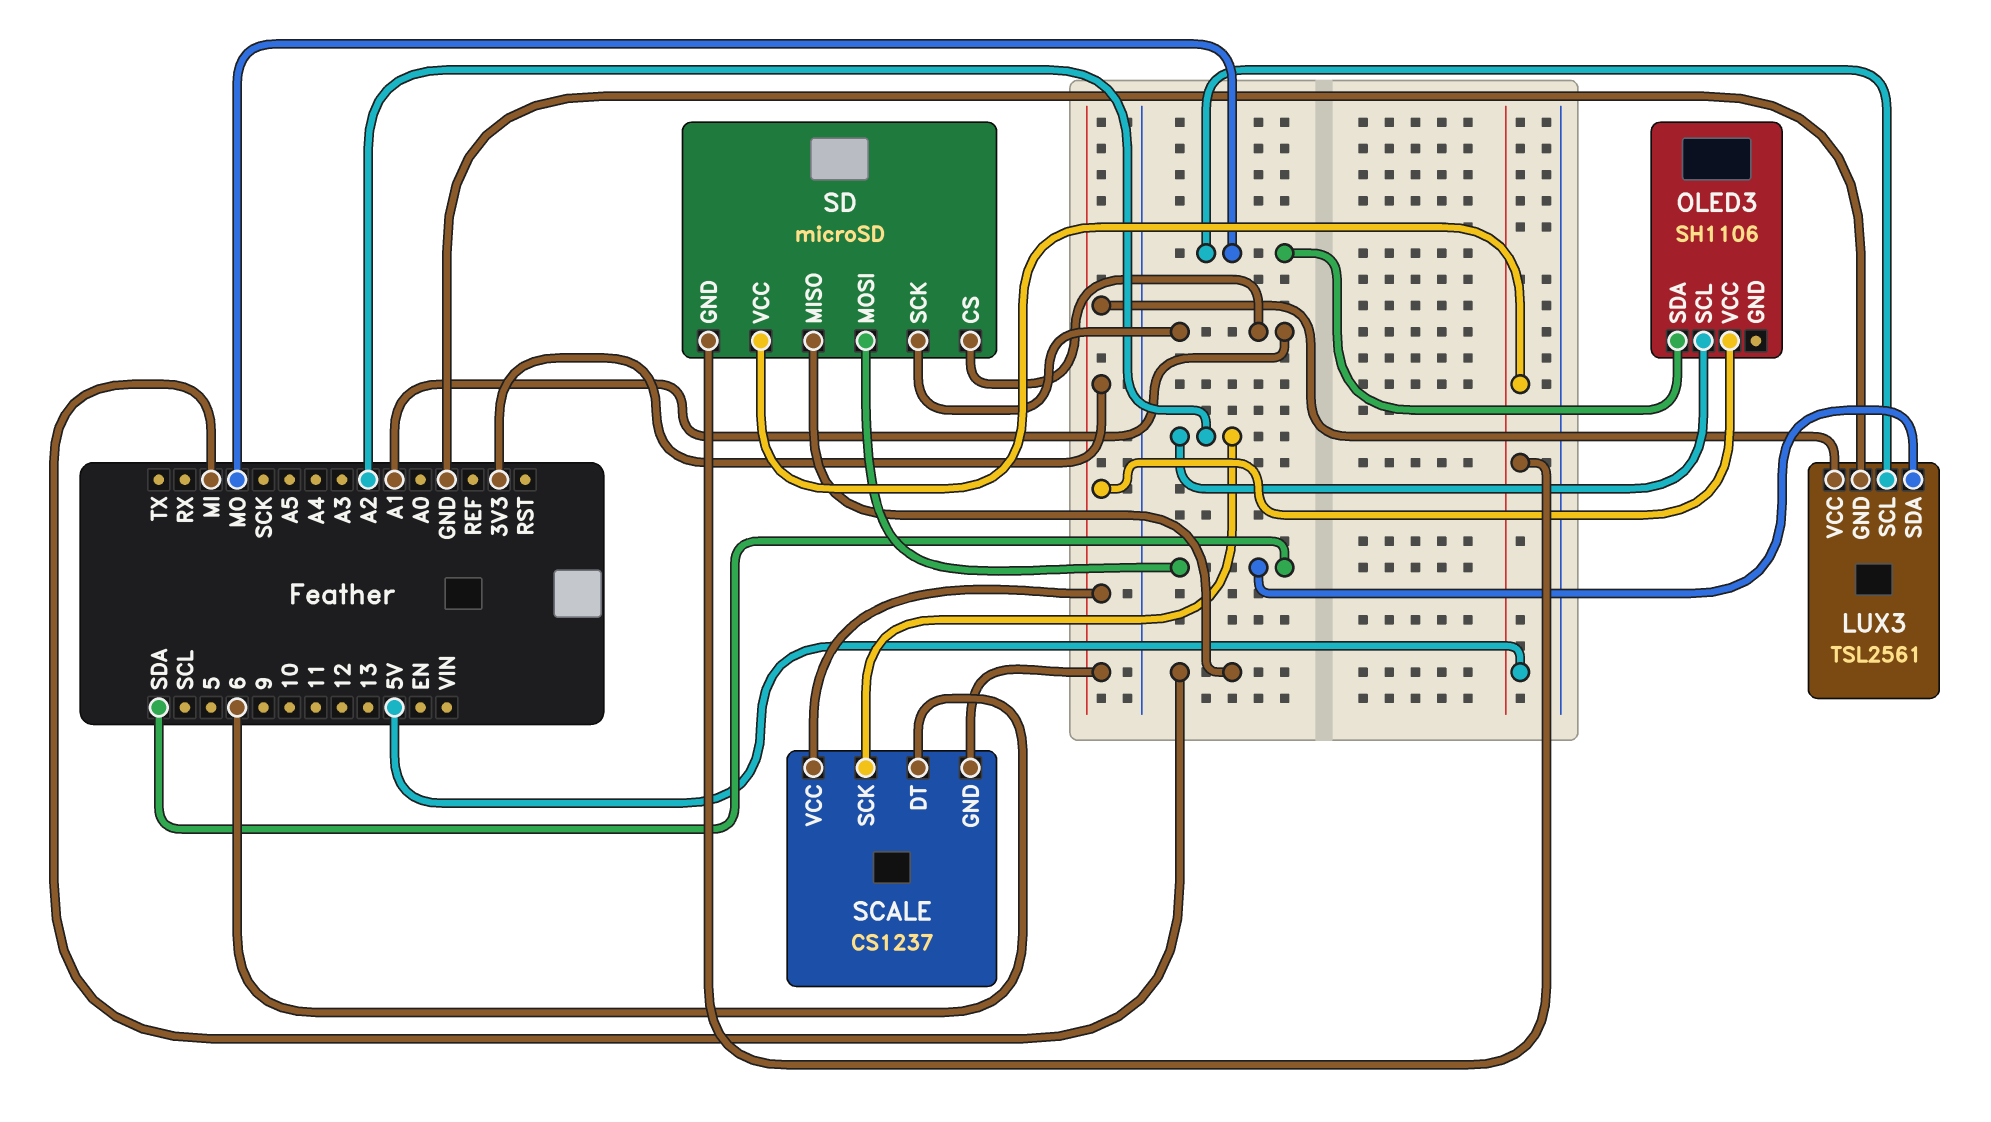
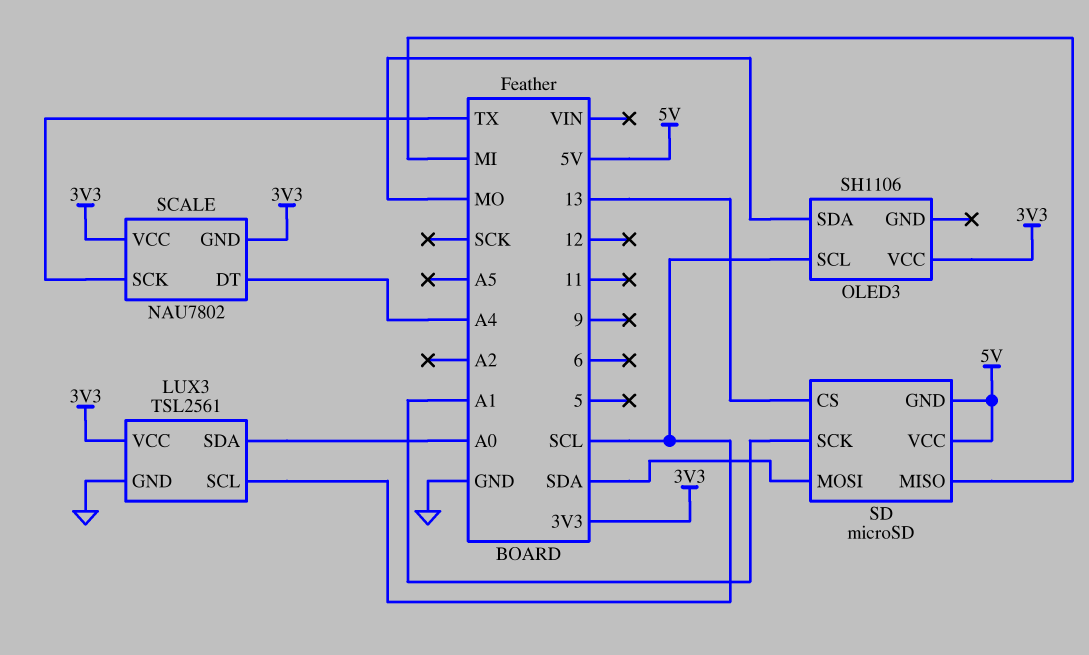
LUX3 pin SCL: MO -> SCL
LUX3 pin SDA: SDA -> A0
OLED3 pin SCL: A2 -> SCL
SCALE: CS1237 -> NAU7802
SCALE pin DT: 6 -> A4
SCALE pin SCK: A2 -> TX
SD pin CS: A1 -> 13

